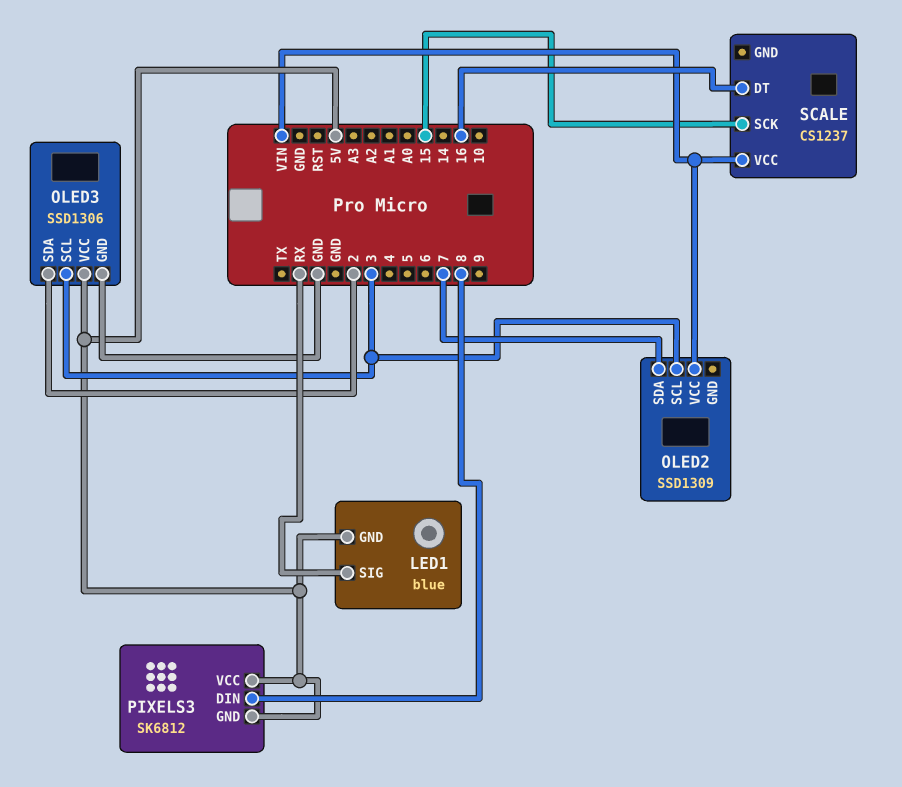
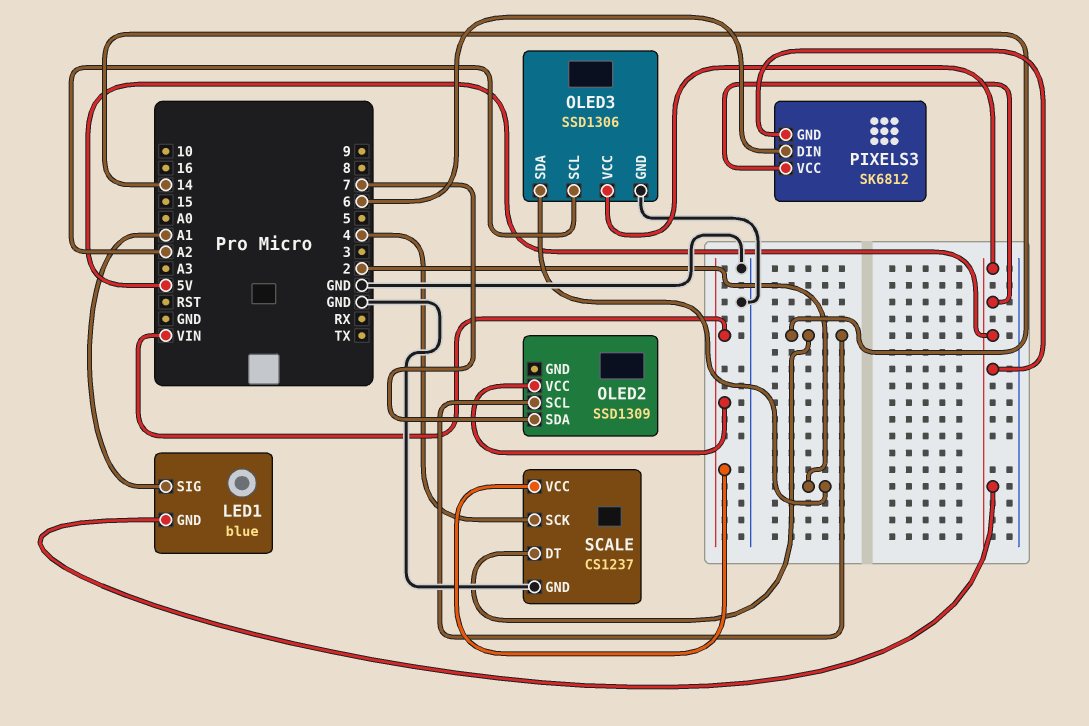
LED1 pin SIG: RX -> A1
OLED2 pin SCL: 3 -> 14
OLED3 pin SCL: 3 -> A2
PIXELS3 pin DIN: 8 -> 6
SCALE pin DT: 16 -> 14
SCALE pin GND: none -> GND
SCALE pin SCK: 15 -> 4

